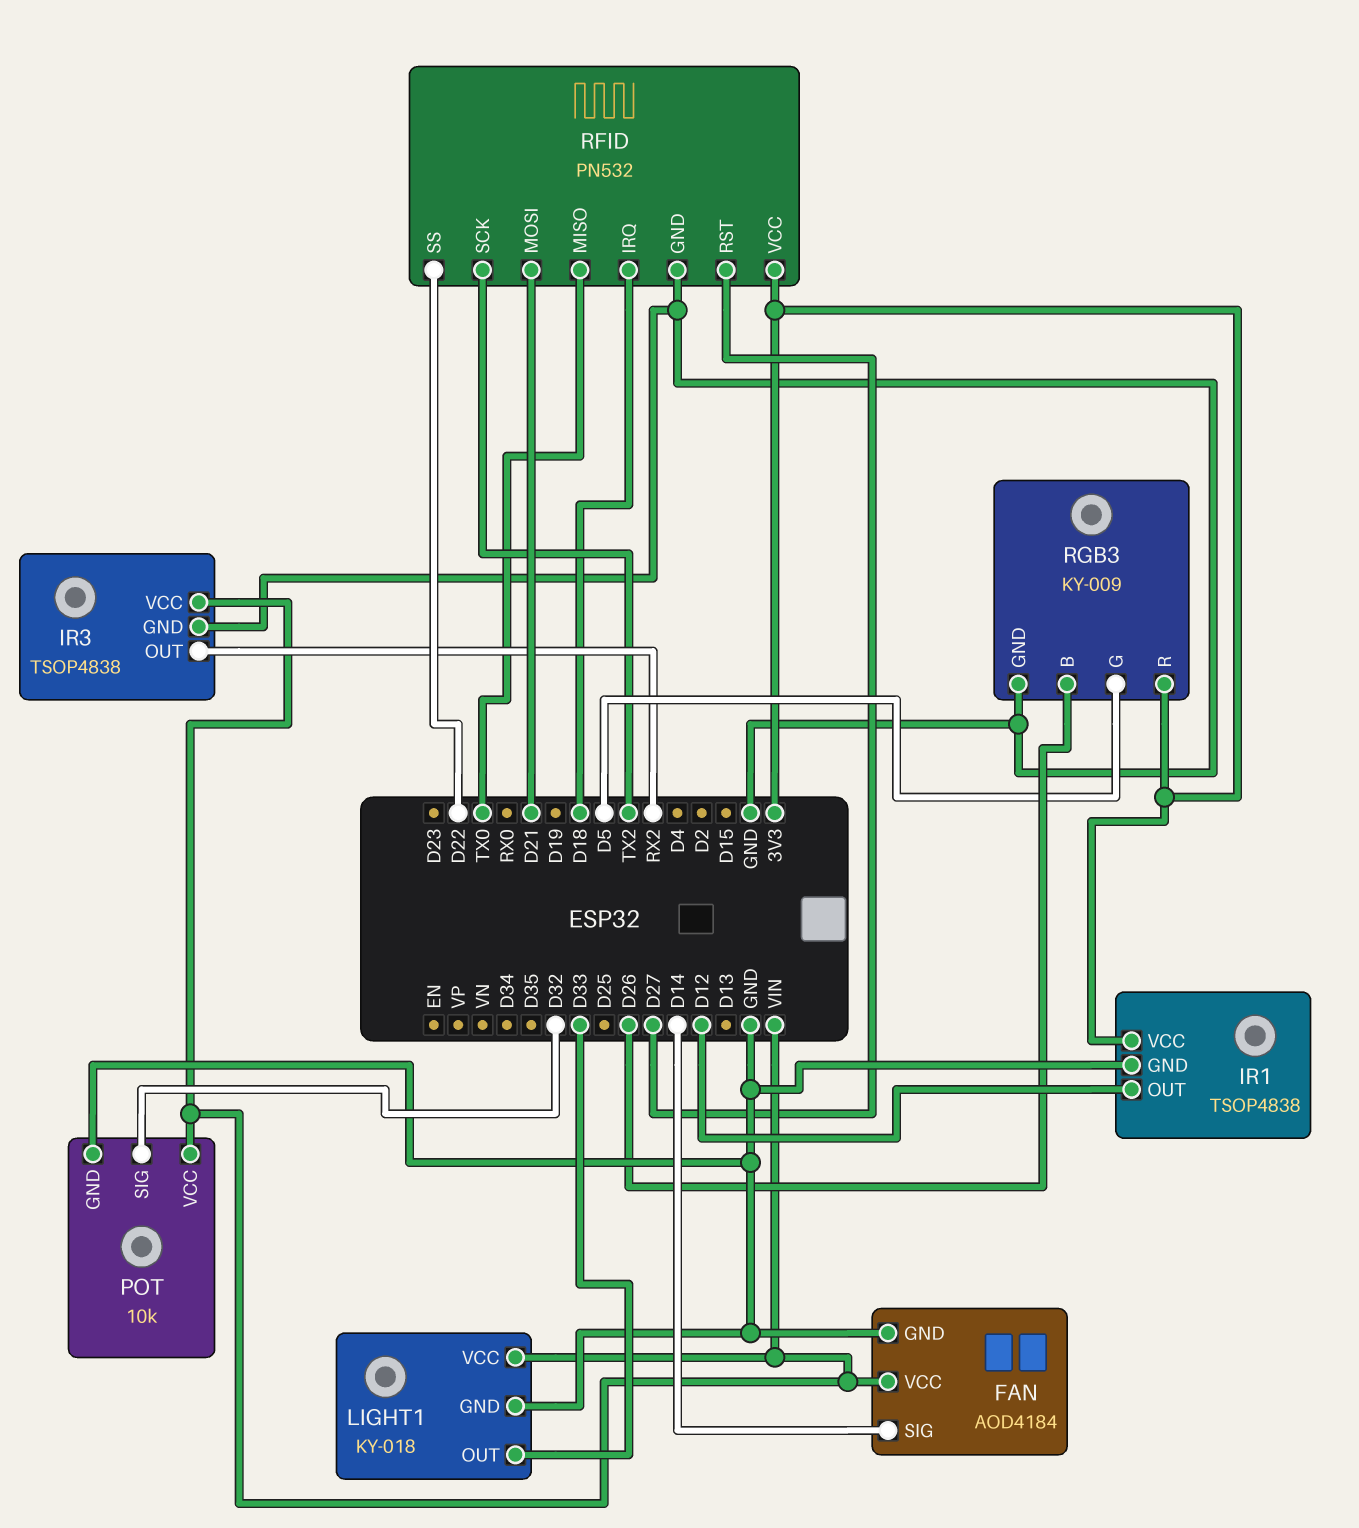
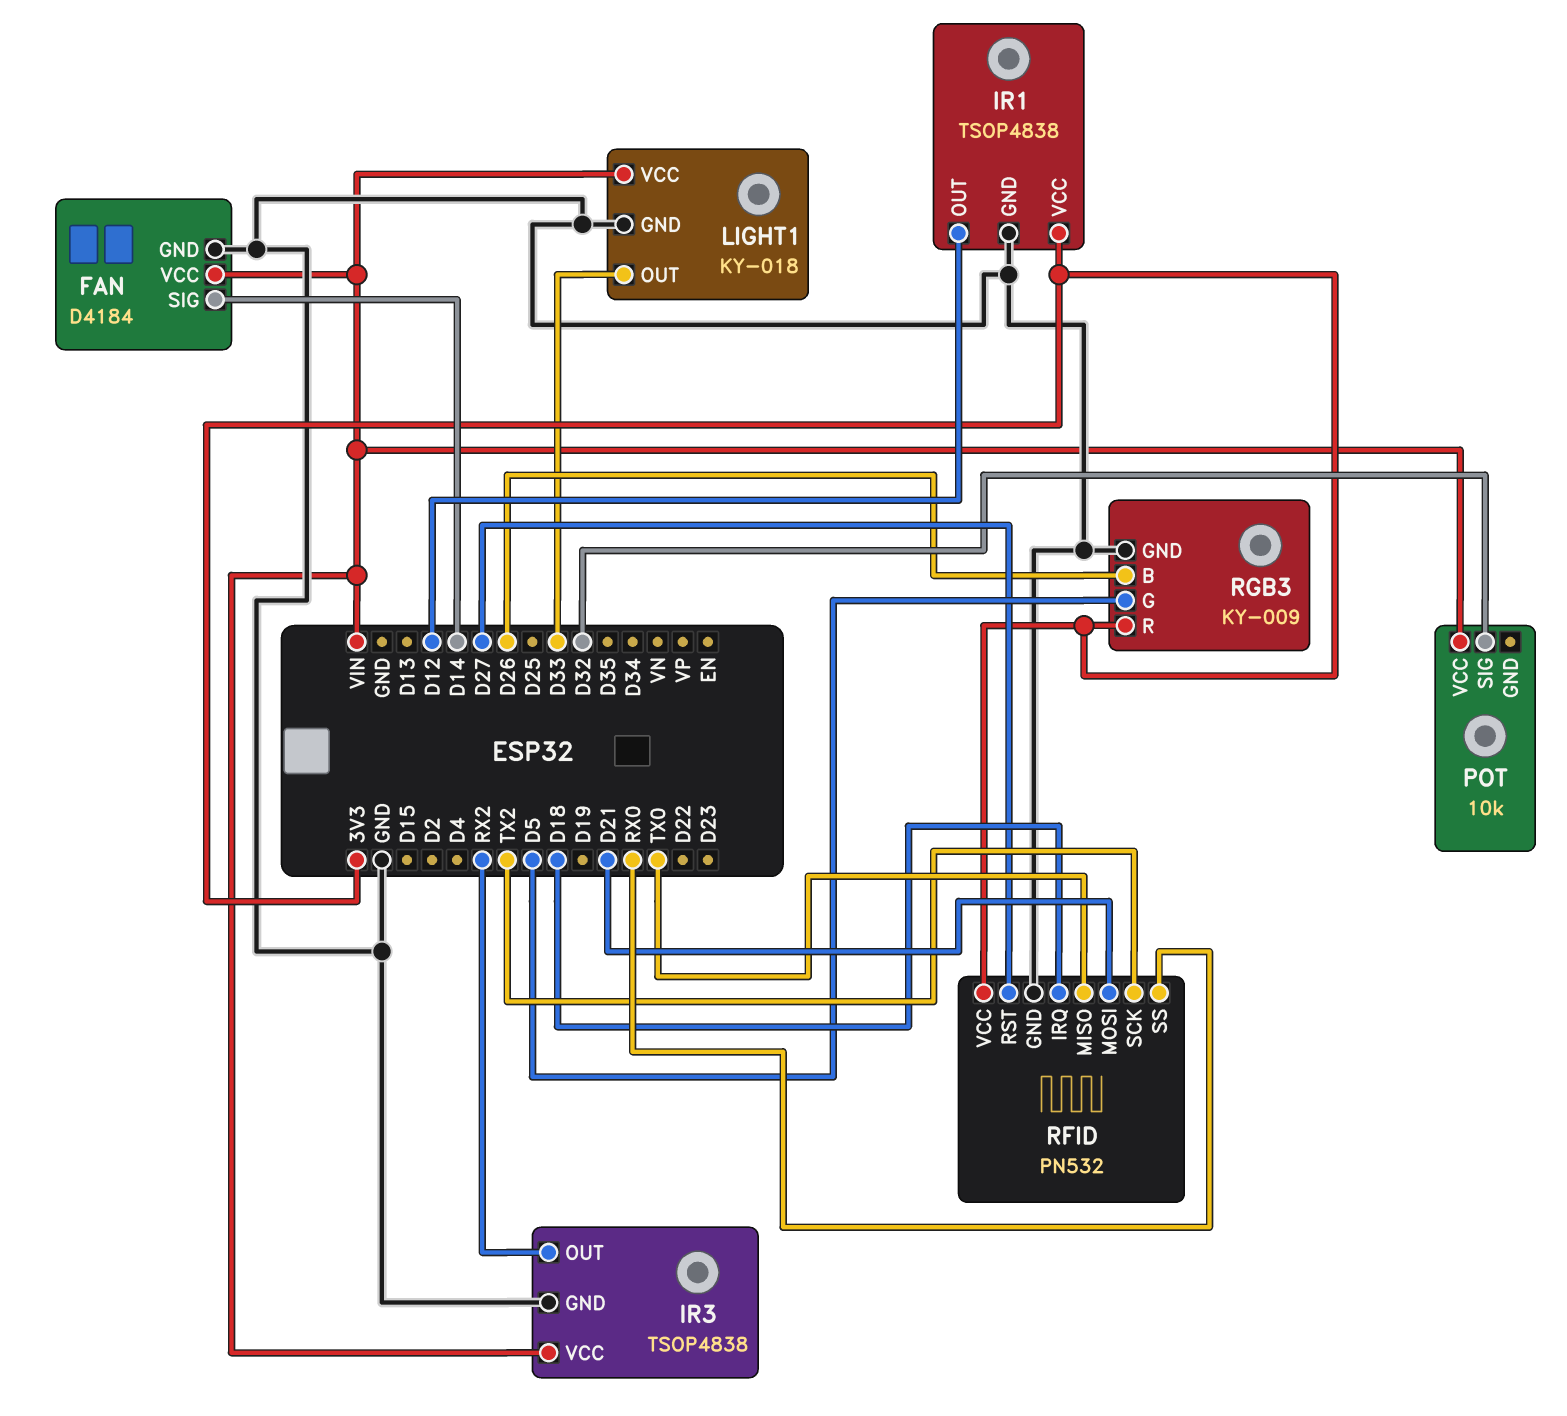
FAN: AOD4184 -> D4184
POT pin GND: GND -> none
RFID pin SS: D22 -> RX0

